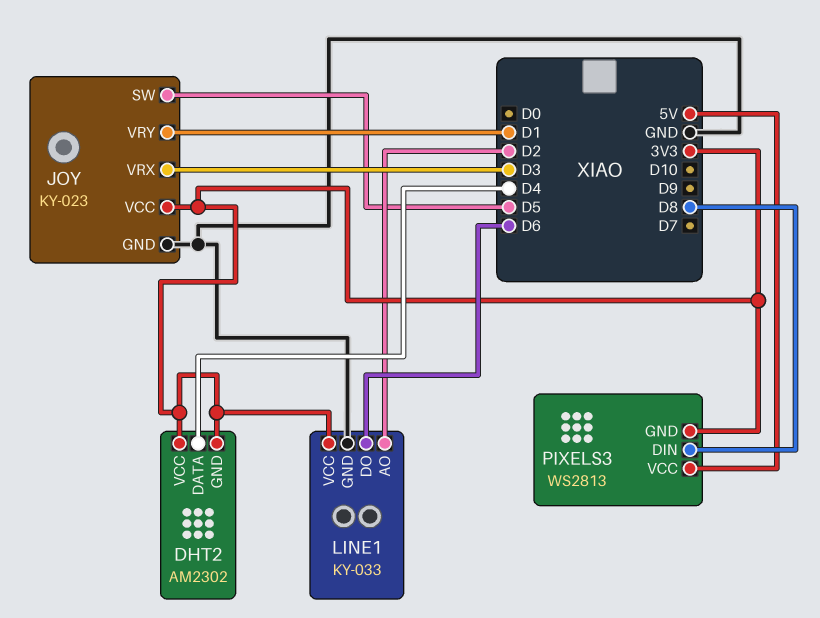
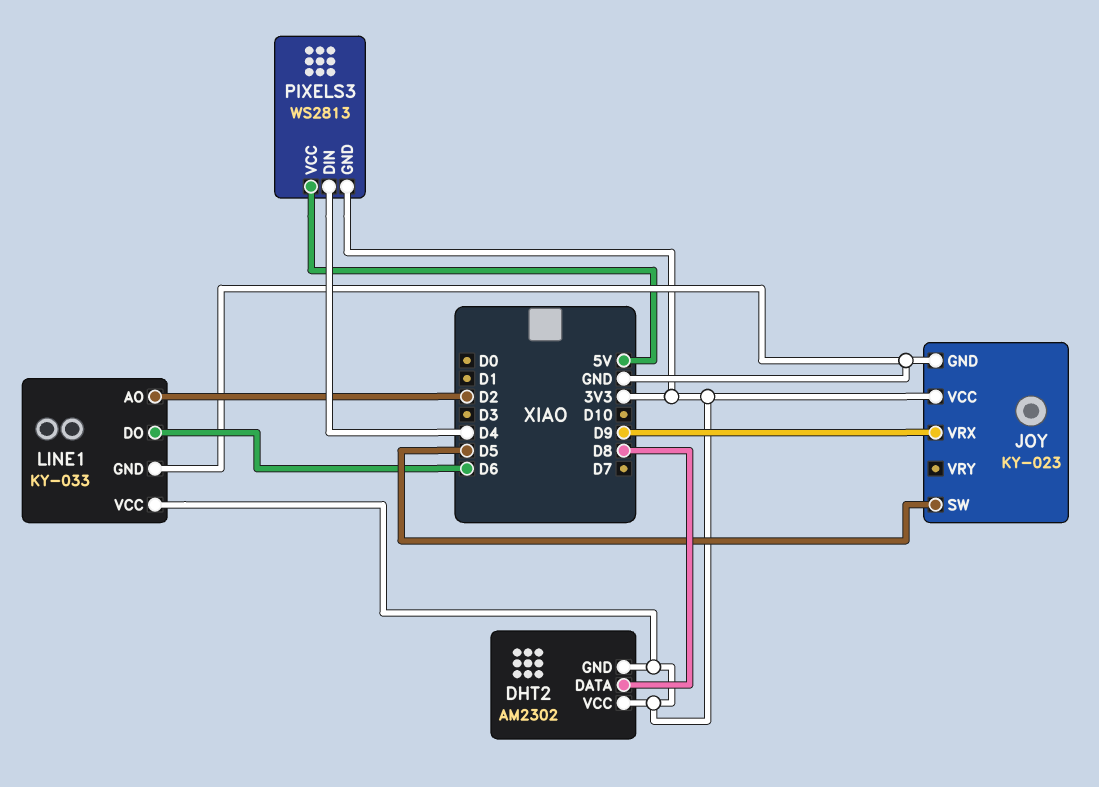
DHT2 pin DATA: D4 -> D8
JOY pin VRX: D3 -> D9
JOY pin VRY: D1 -> none
PIXELS3 pin DIN: D8 -> D4

